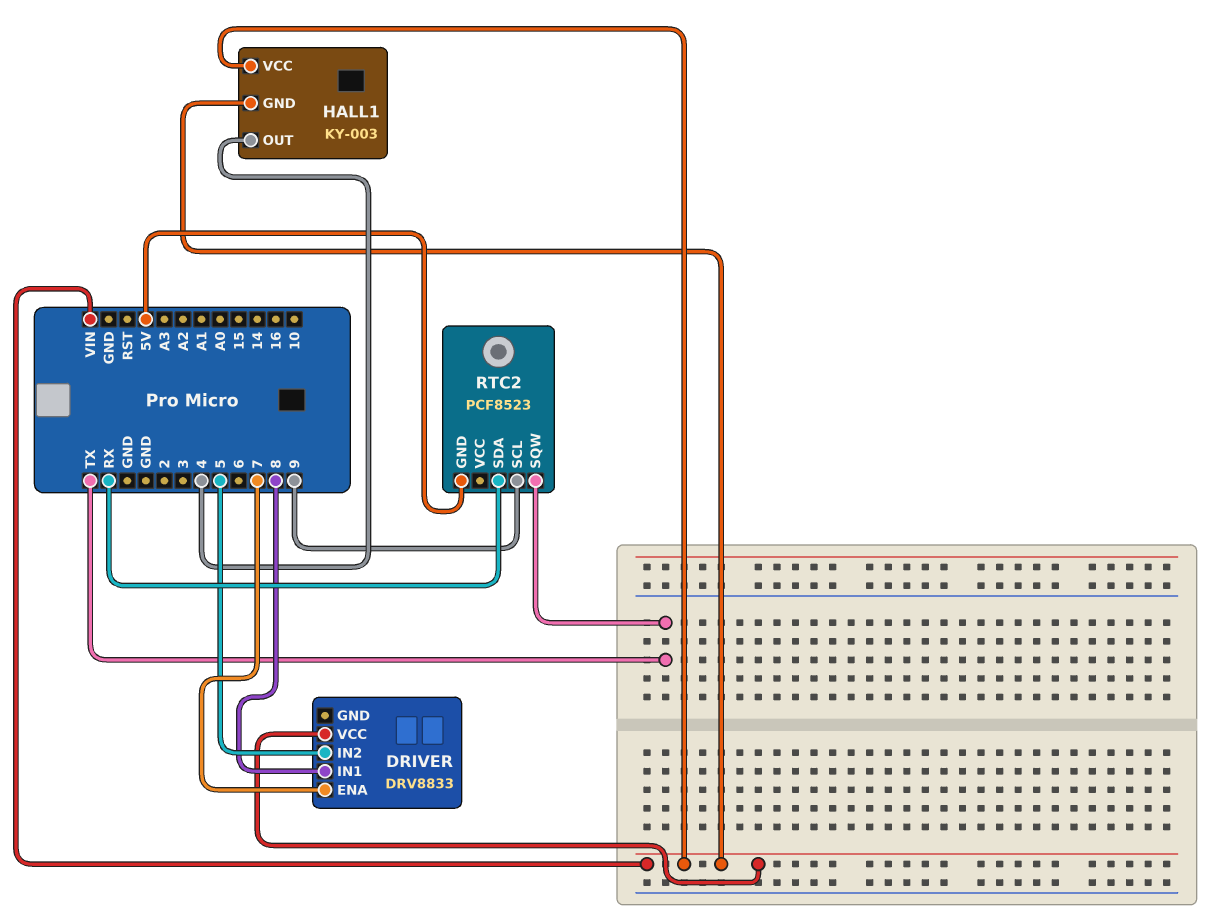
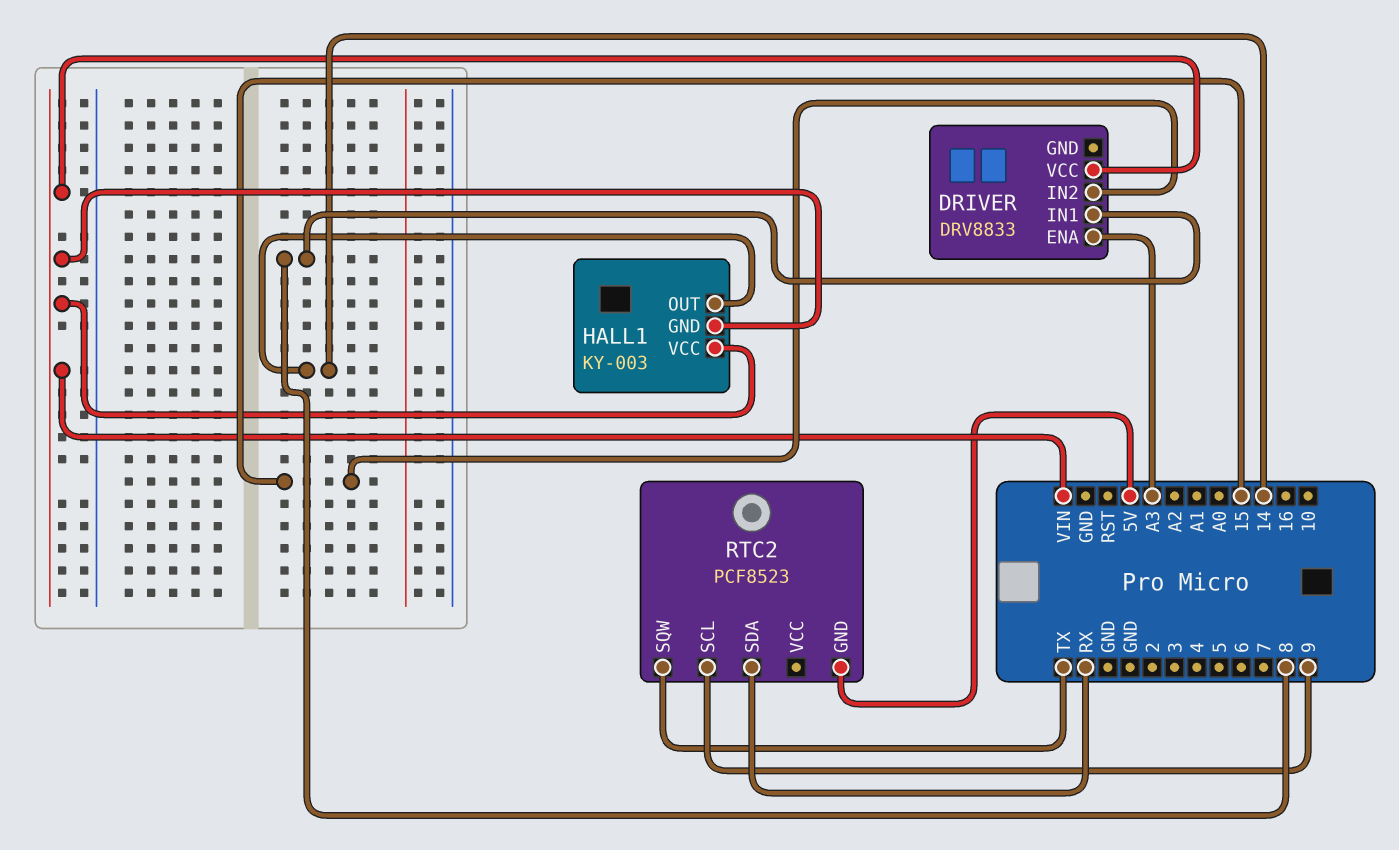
DRIVER pin ENA: 7 -> A3
DRIVER pin IN2: 5 -> 15
HALL1 pin OUT: 4 -> 14

